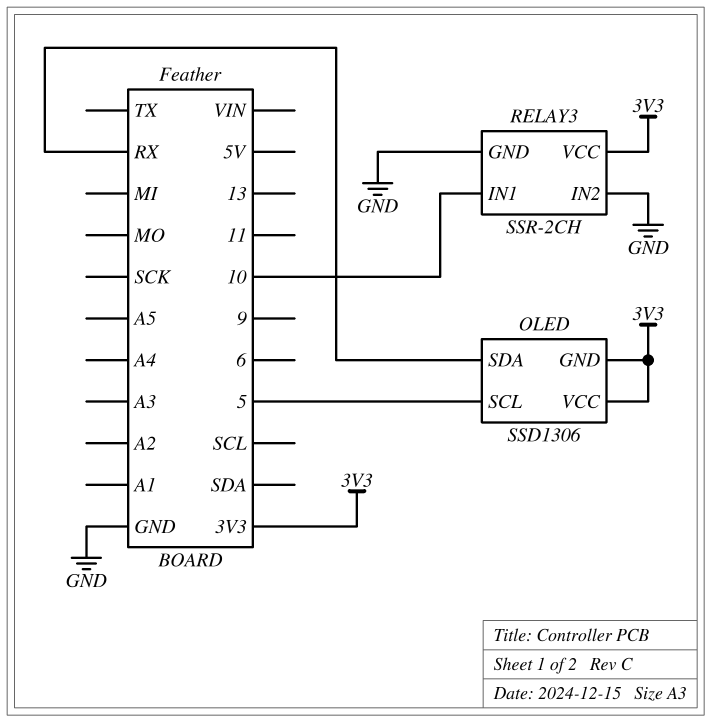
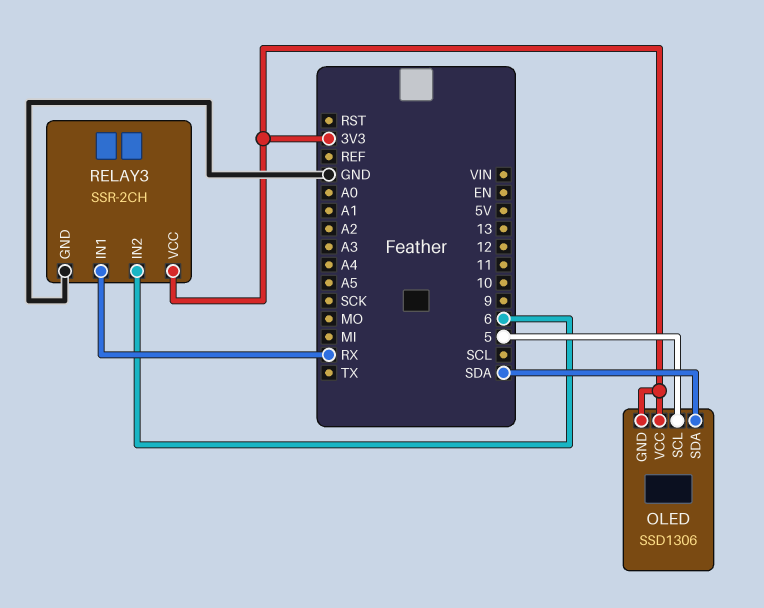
OLED pin SDA: RX -> SDA
RELAY3 pin IN1: 10 -> RX
RELAY3 pin IN2: GND -> 6

